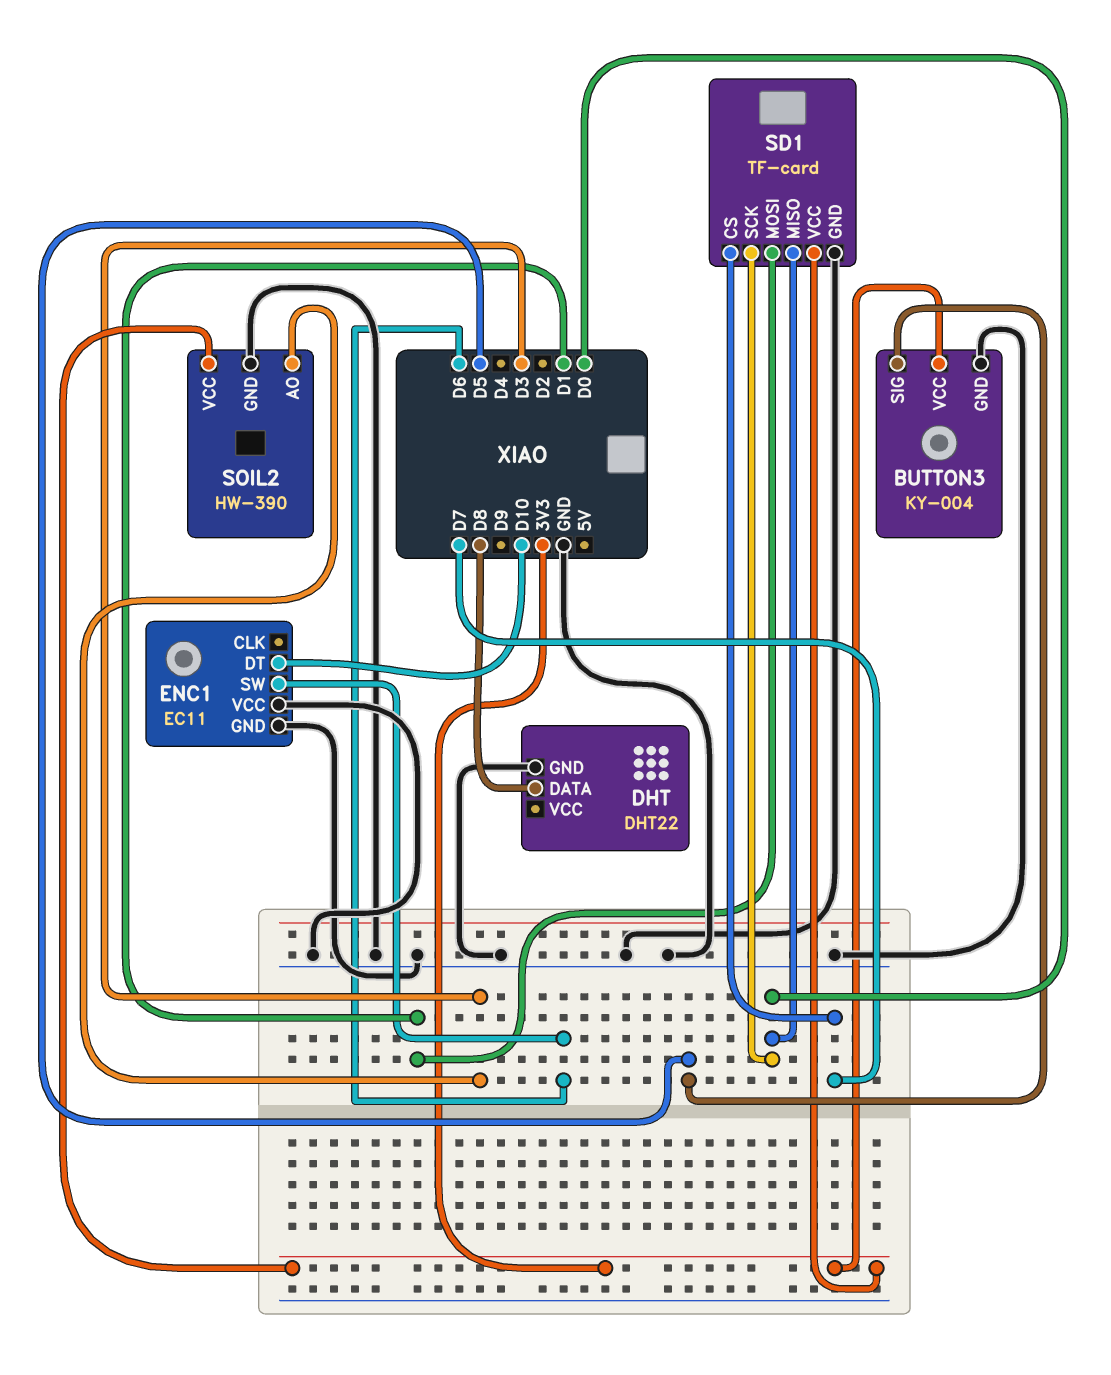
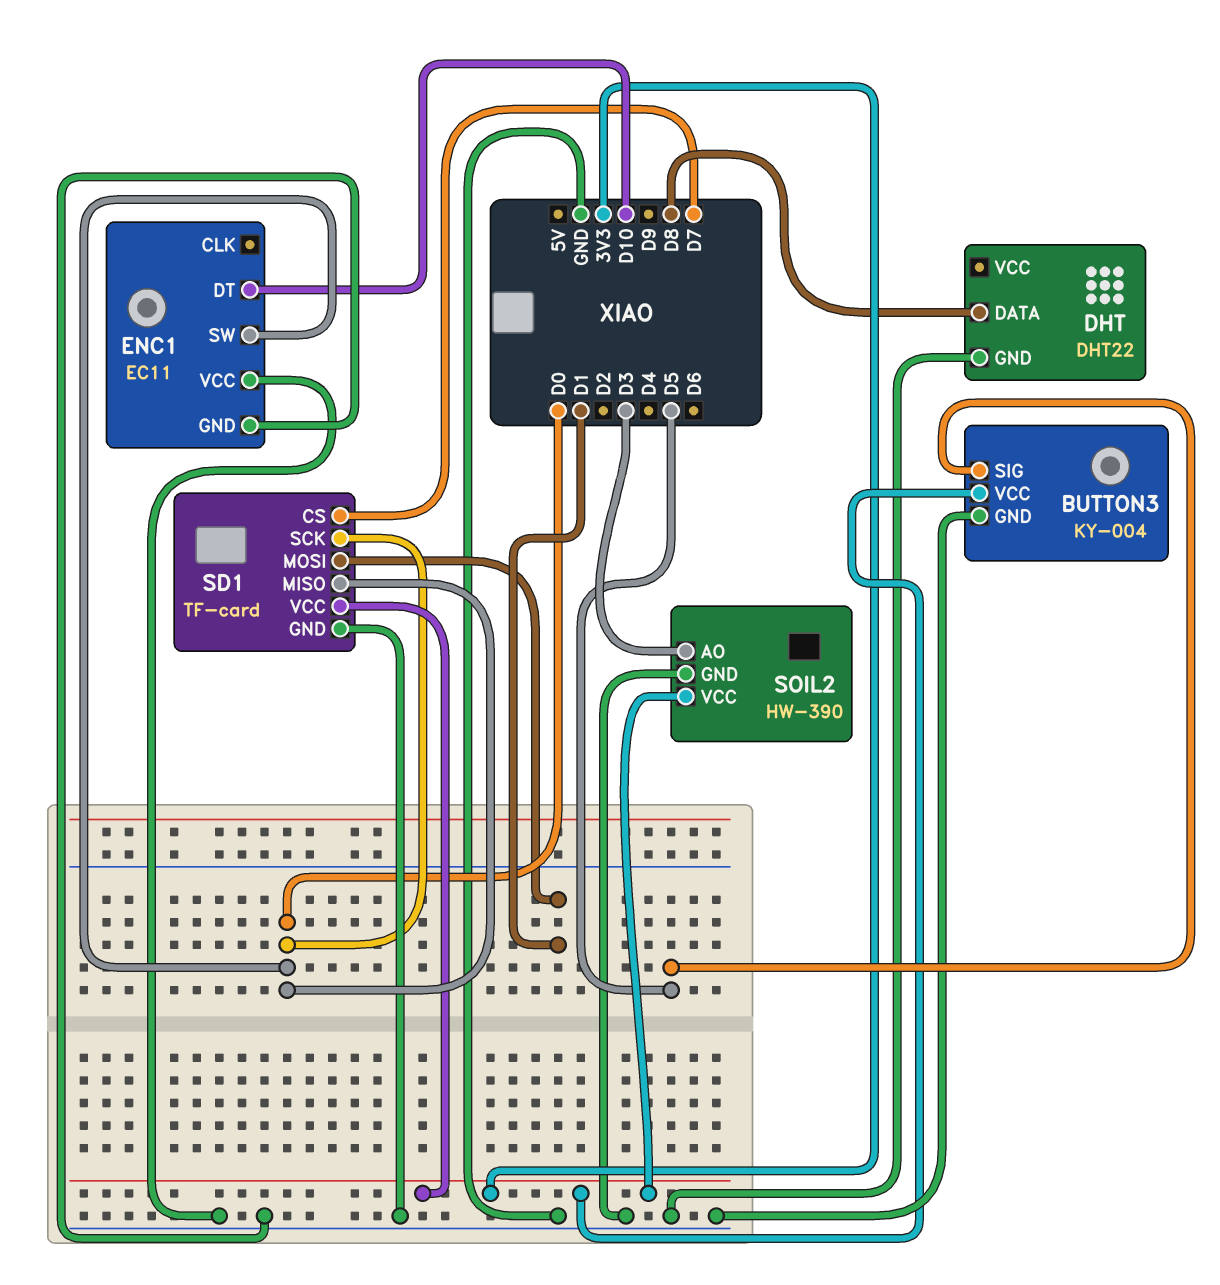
ENC1 pin SW: D6 -> D0

